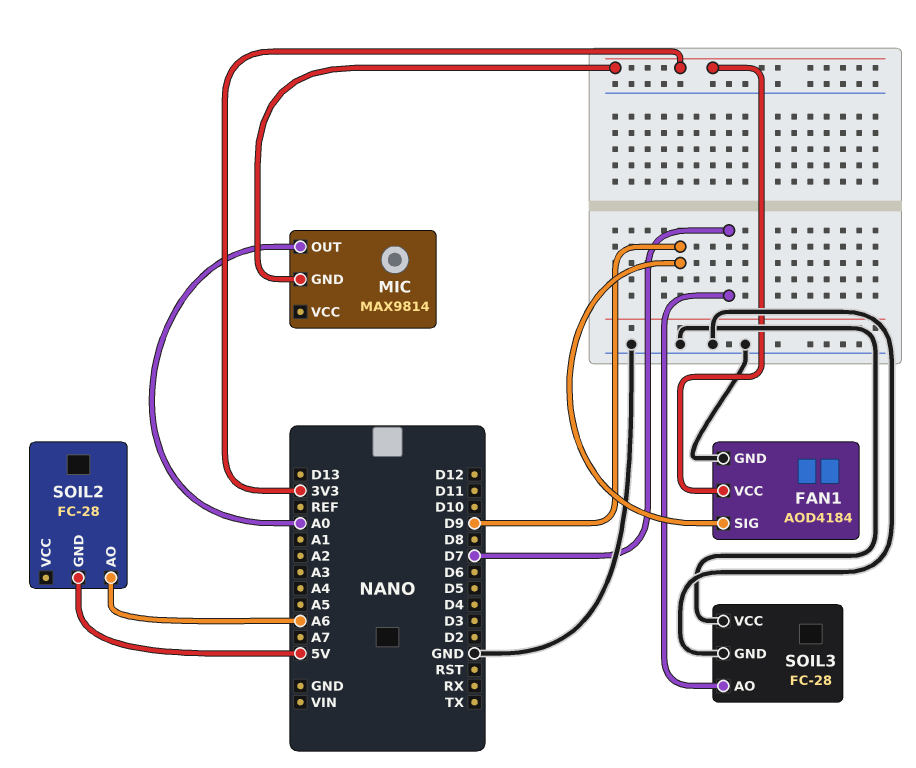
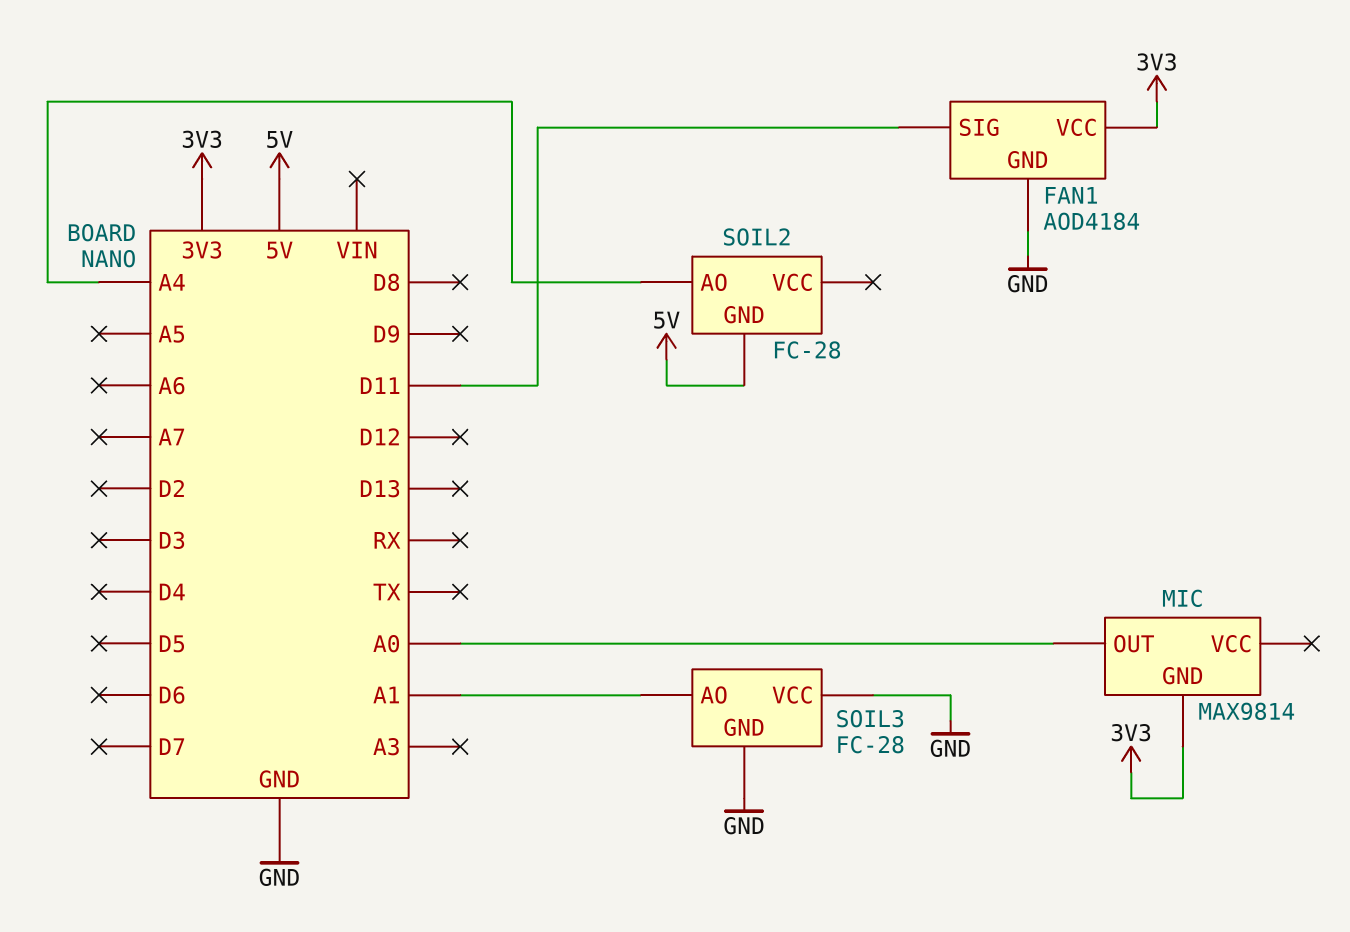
FAN1 pin SIG: D9 -> D11
SOIL2 pin AO: A6 -> A4
SOIL3 pin AO: D7 -> A1

